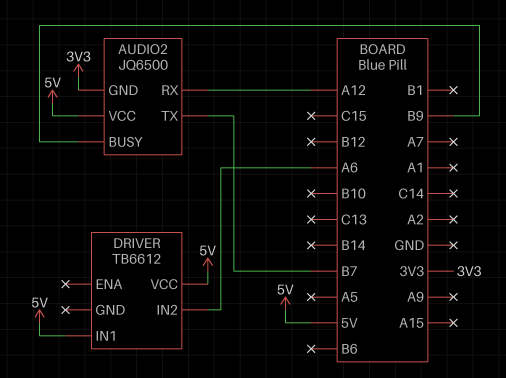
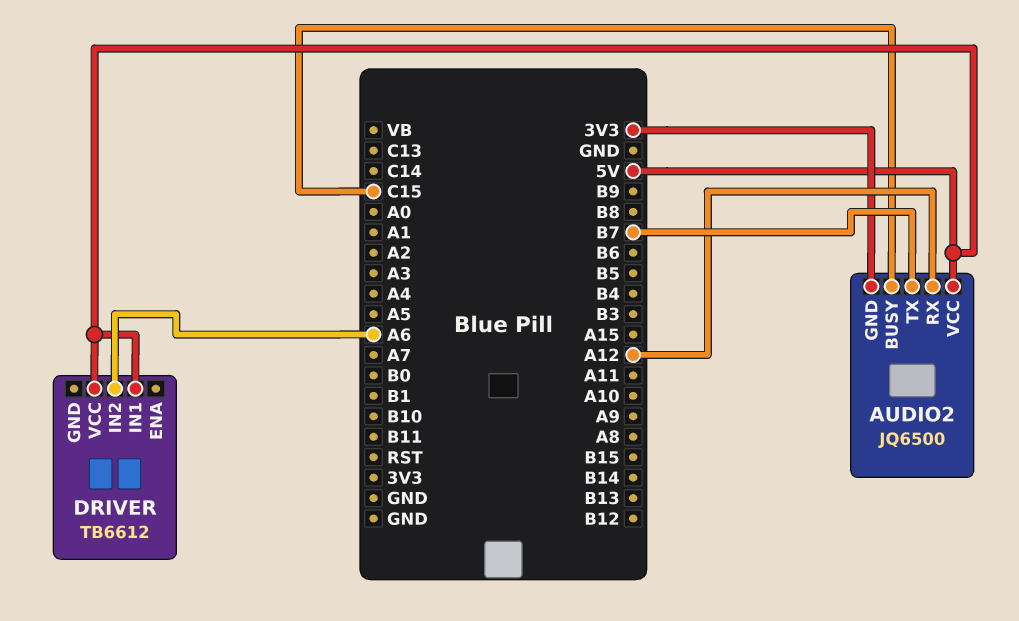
AUDIO2 pin BUSY: B9 -> C15

